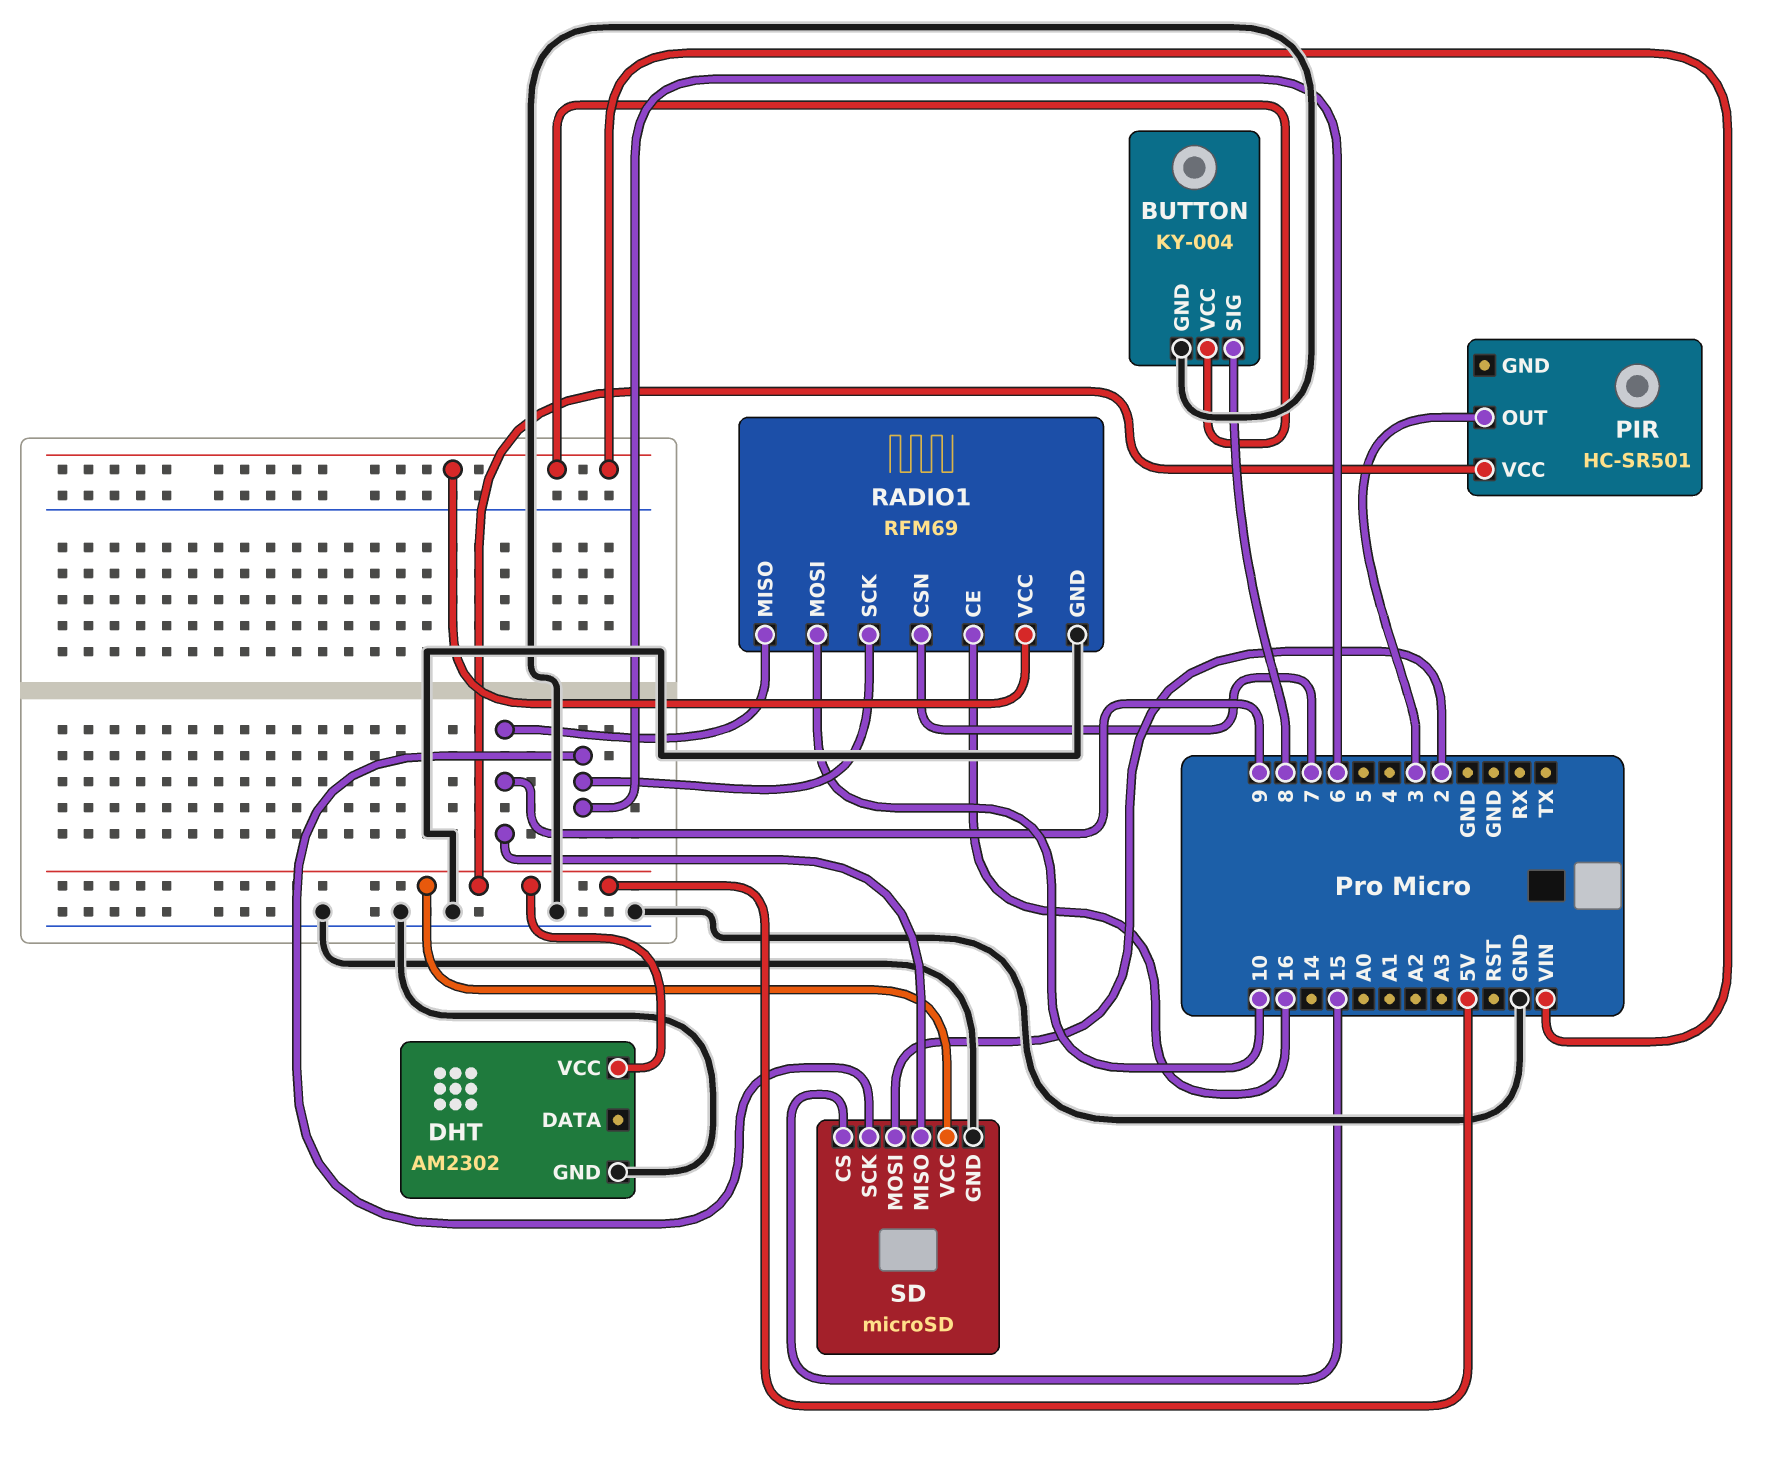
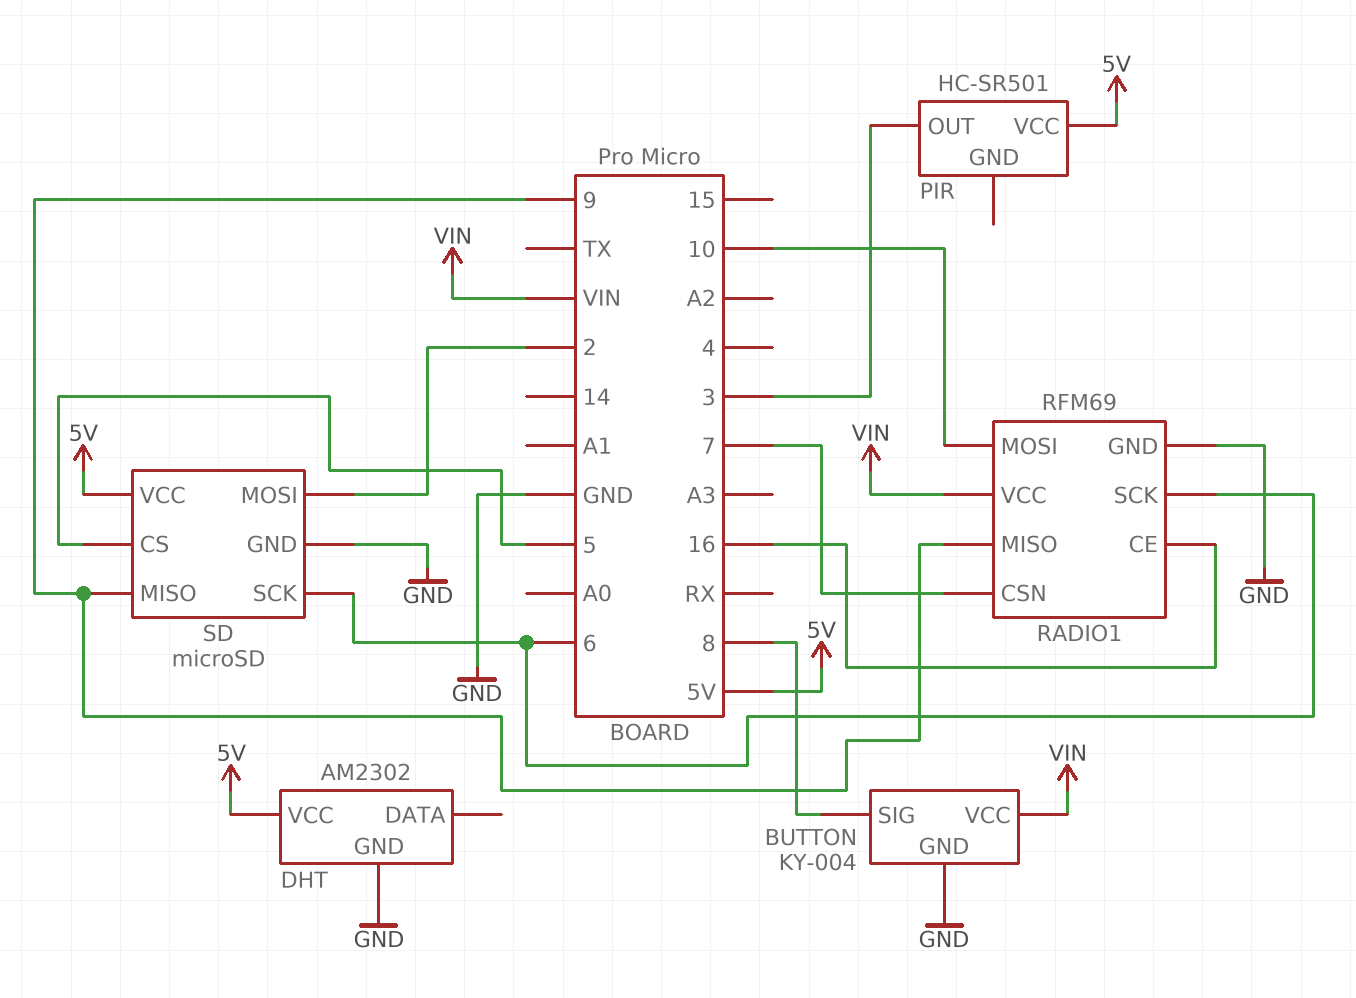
SD pin CS: 15 -> 5

